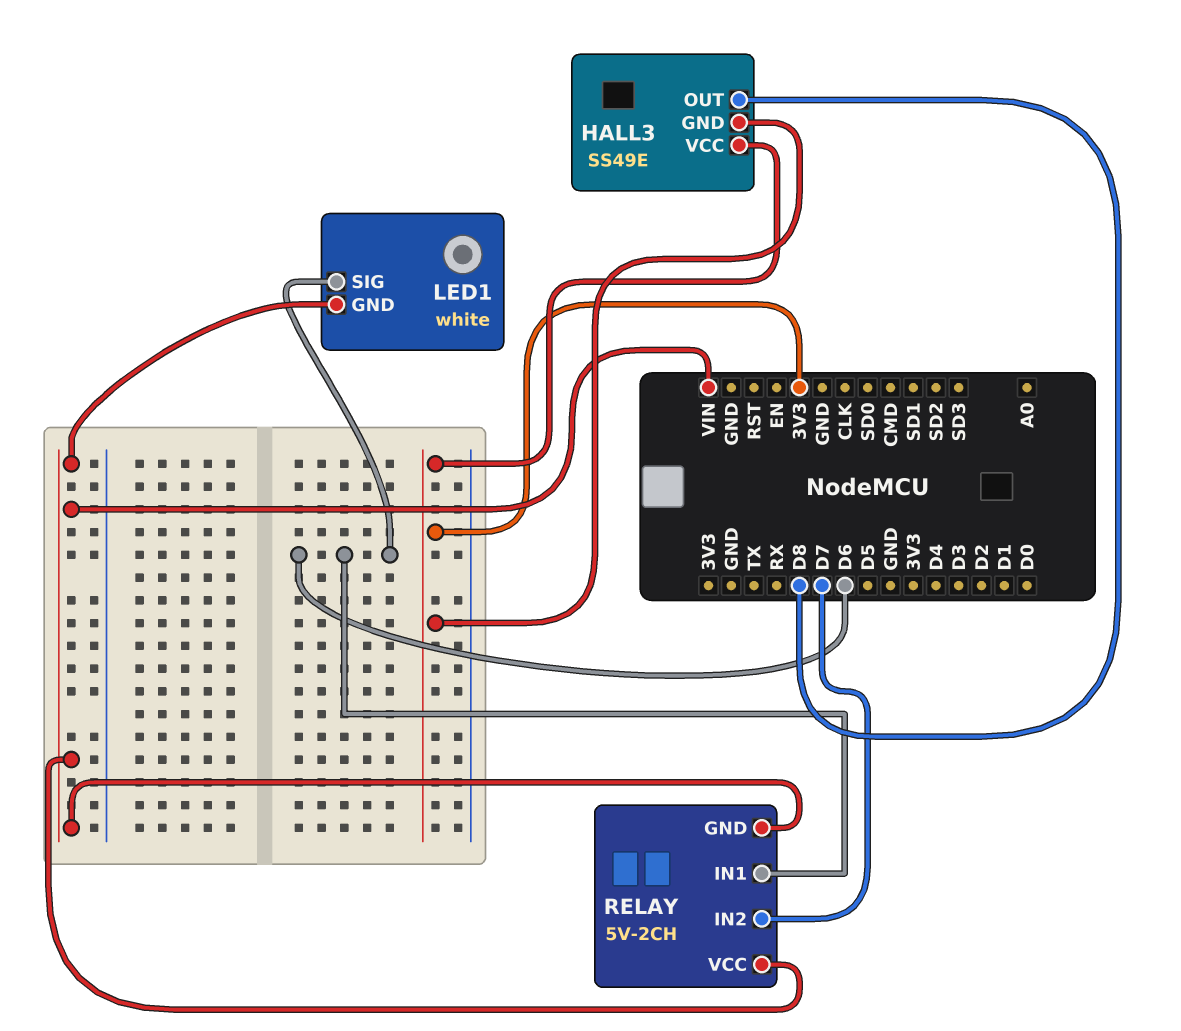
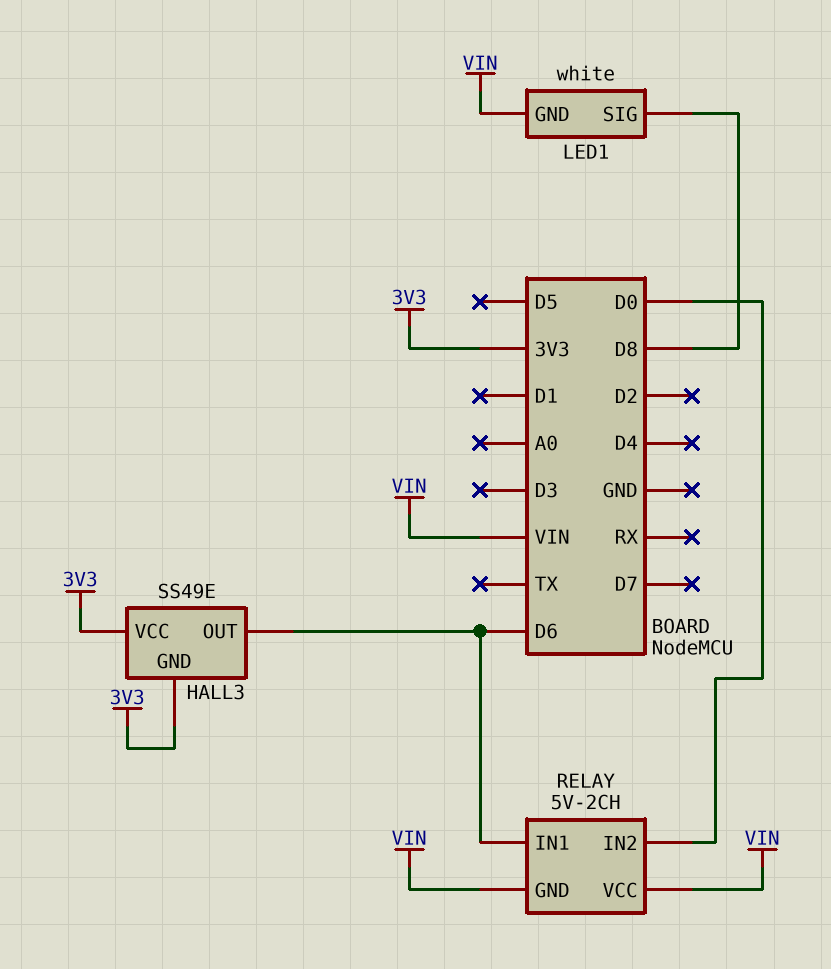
HALL3 pin OUT: D8 -> D6
LED1 pin SIG: D6 -> D8
RELAY pin IN2: D7 -> D0

